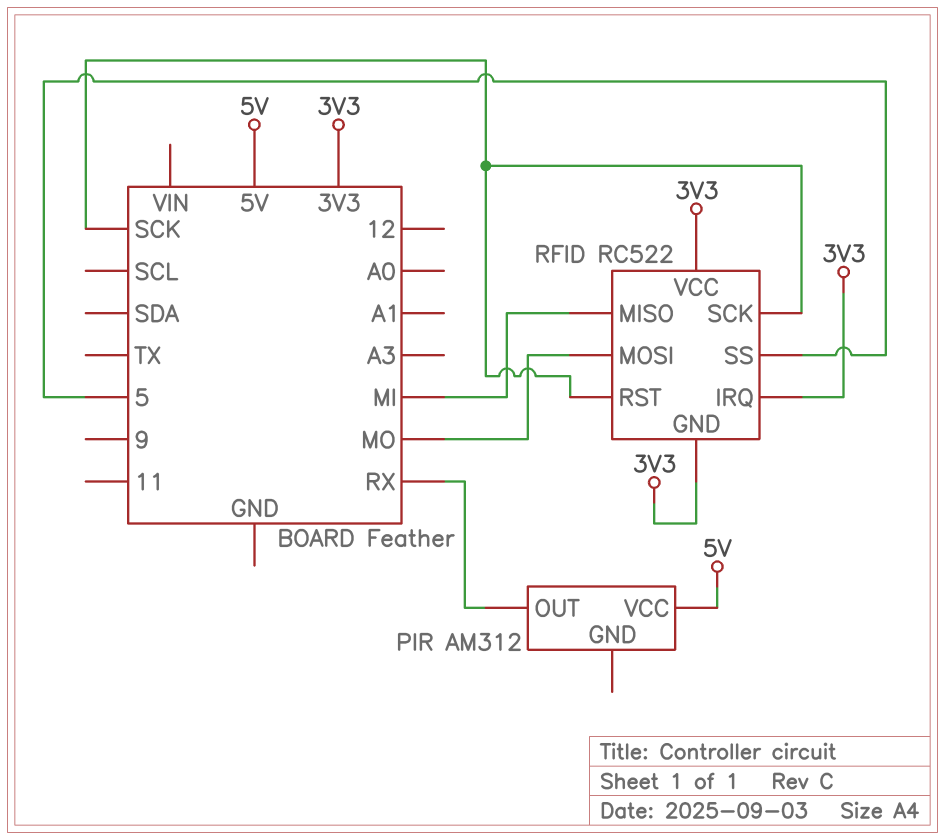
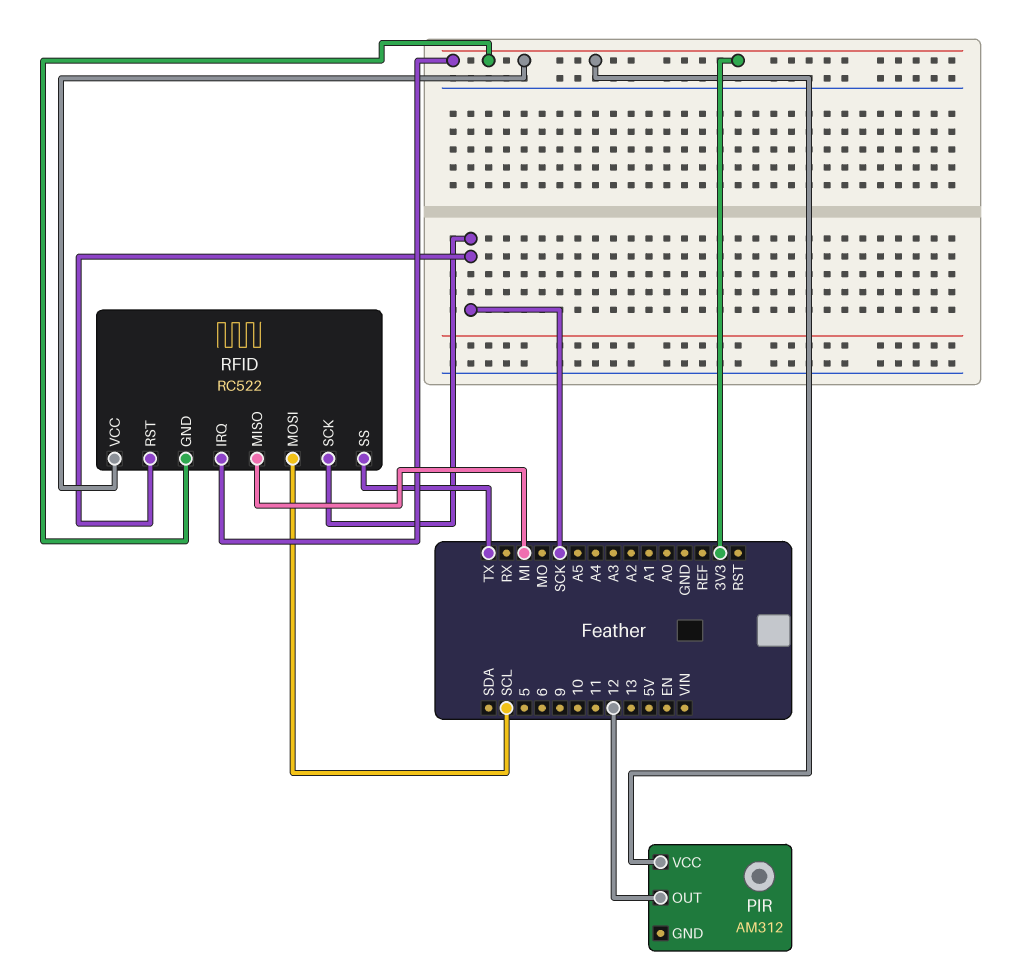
PIR pin OUT: RX -> 12
PIR pin VCC: 5V -> 3V3
RFID pin MOSI: MO -> SCL
RFID pin SS: 5 -> TX

